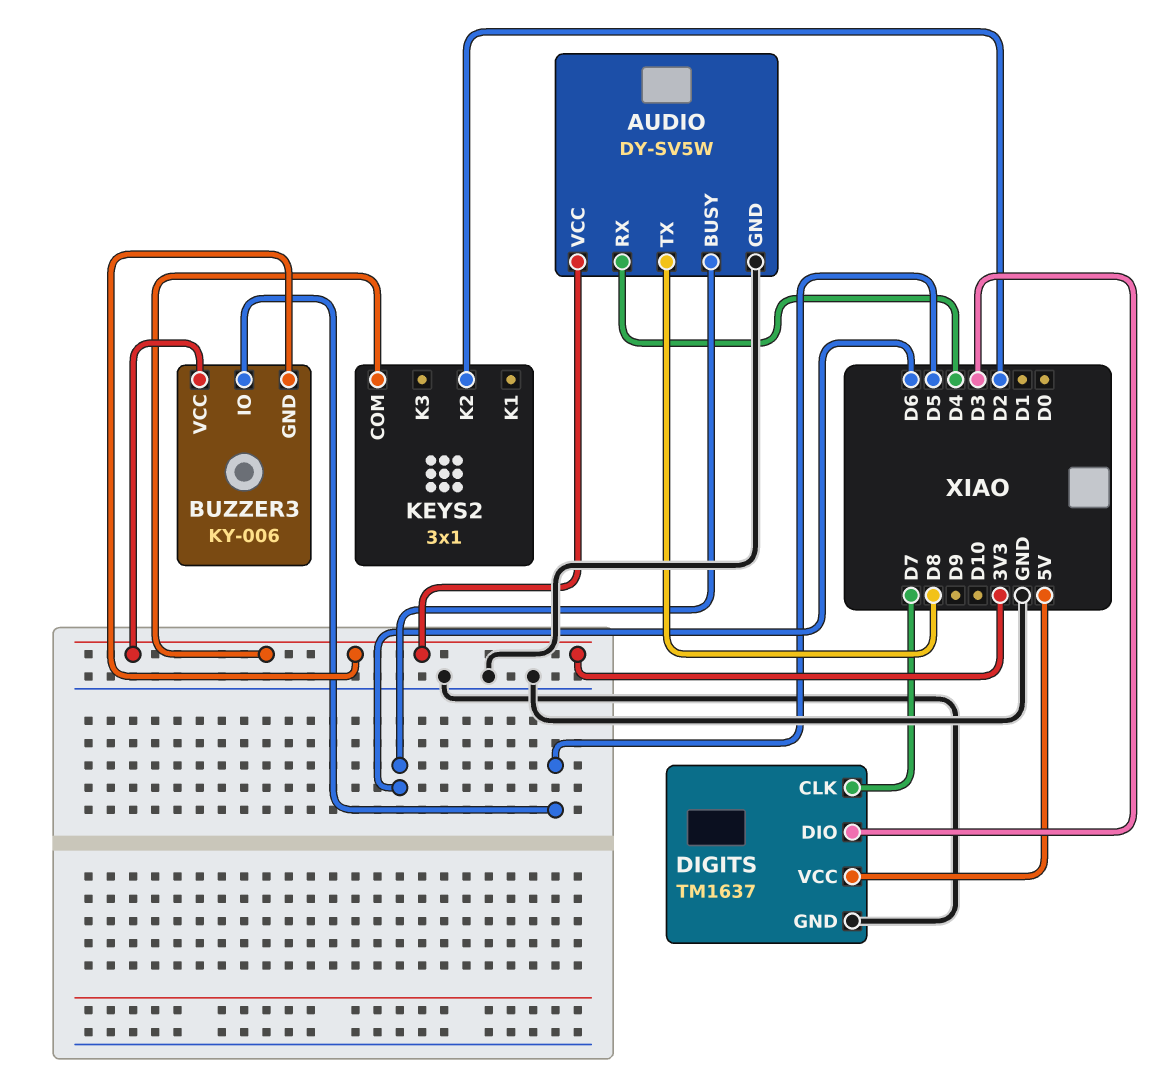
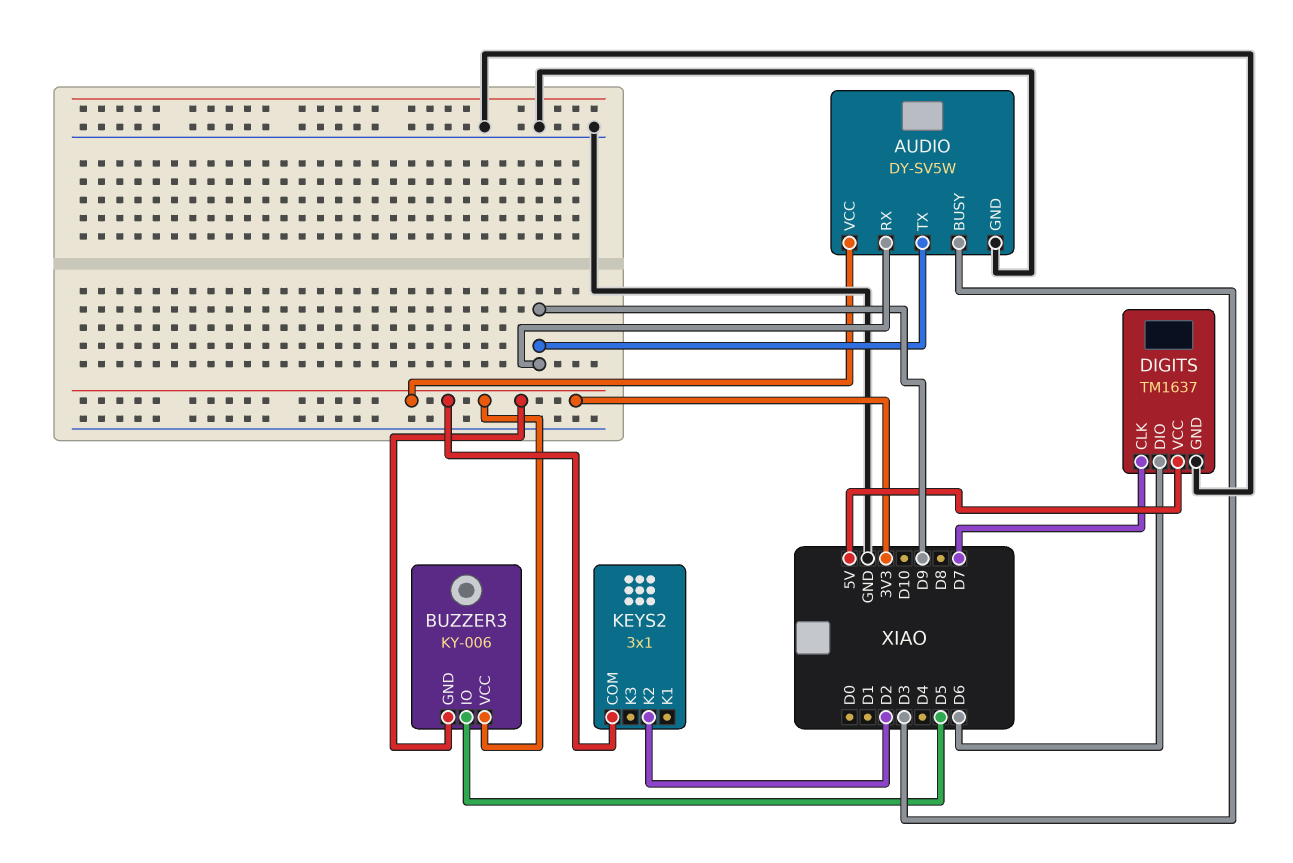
AUDIO pin BUSY: D6 -> D3
AUDIO pin RX: D4 -> D9
AUDIO pin TX: D8 -> D9
DIGITS pin DIO: D3 -> D6

